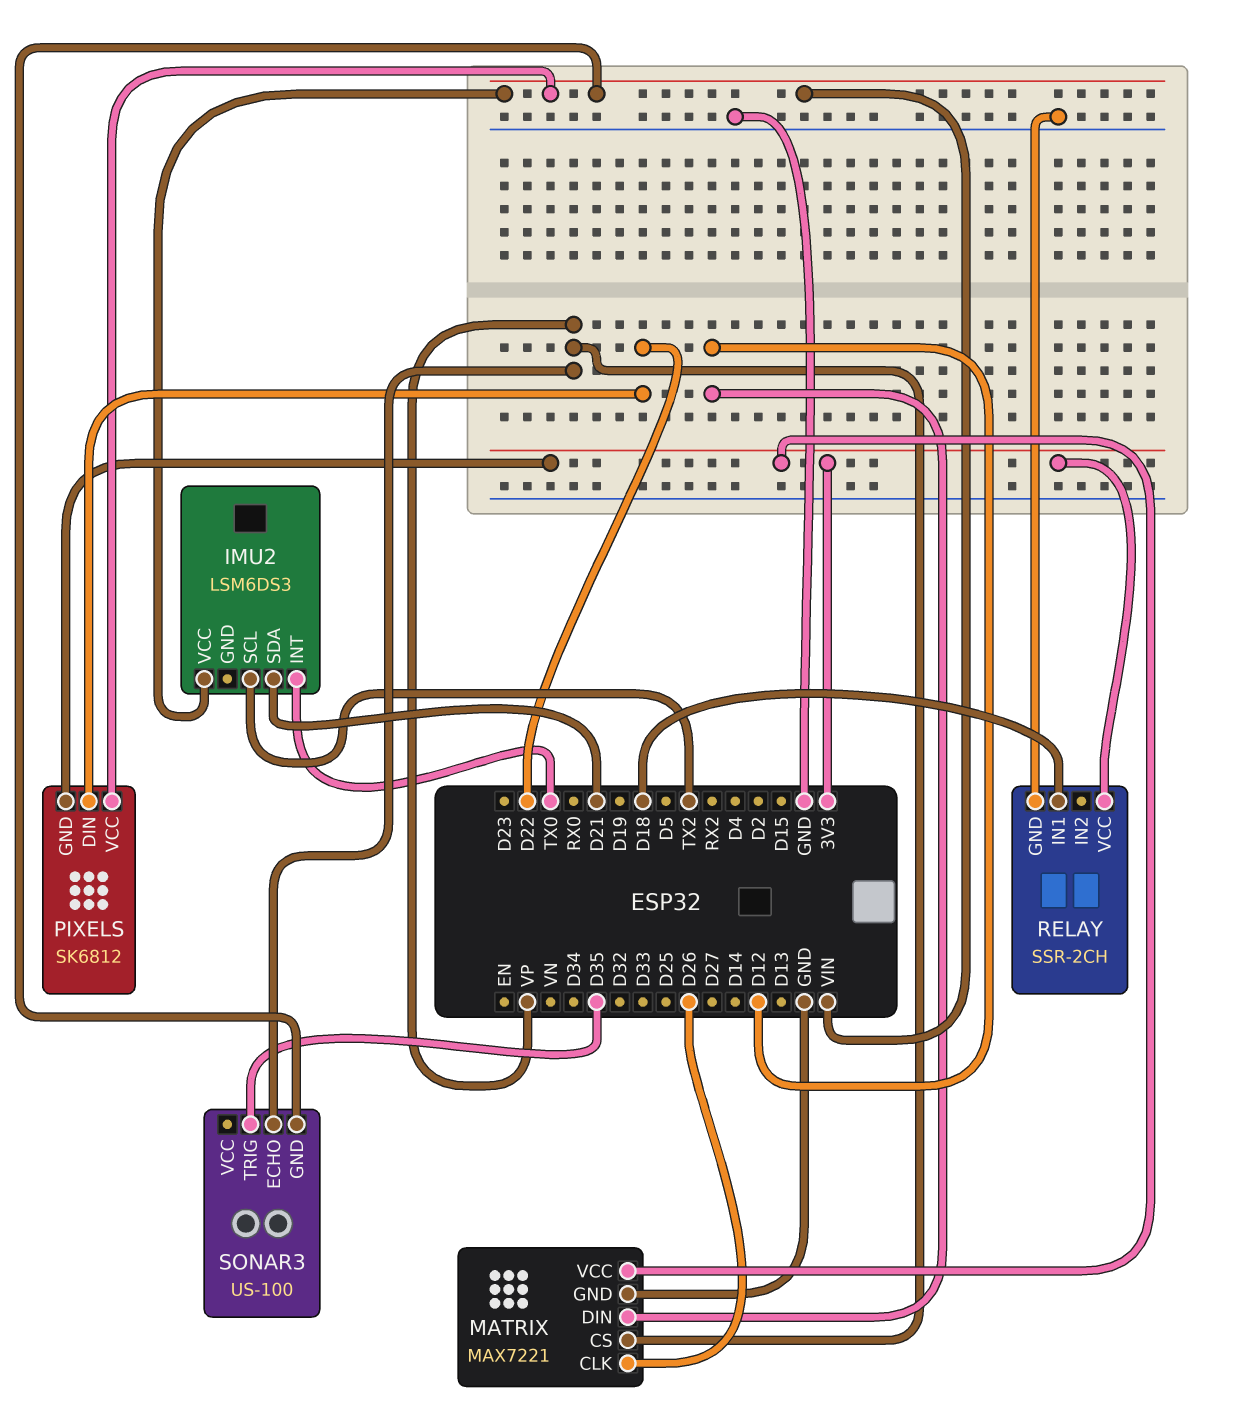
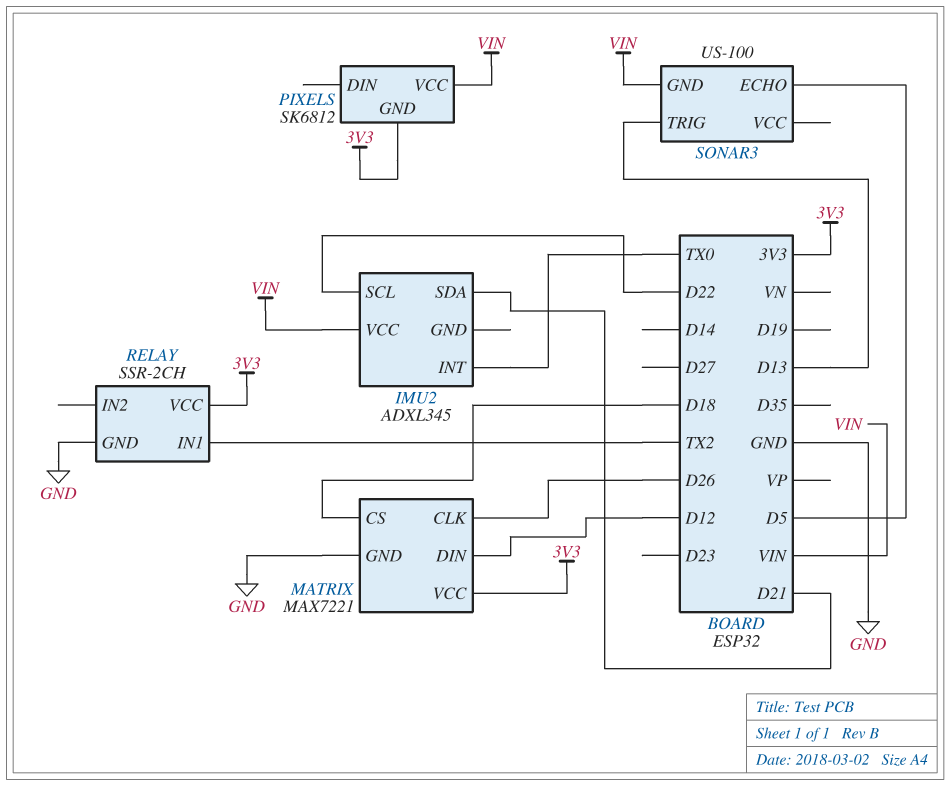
IMU2: LSM6DS3 -> ADXL345
IMU2 pin SCL: TX2 -> D22
MATRIX pin CS: VP -> D18
PIXELS pin DIN: D22 -> none
RELAY pin IN1: D18 -> TX2
SONAR3 pin ECHO: VP -> D5
SONAR3 pin TRIG: D35 -> D13

